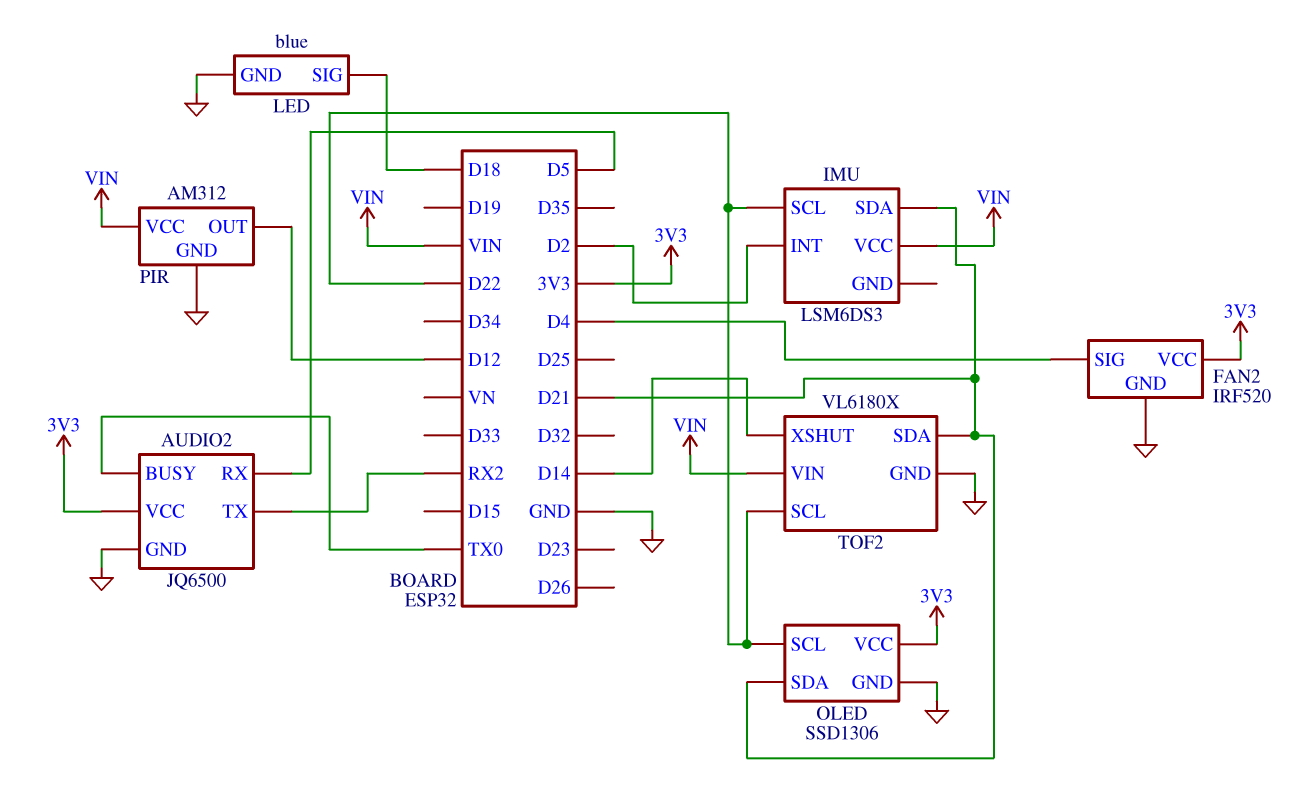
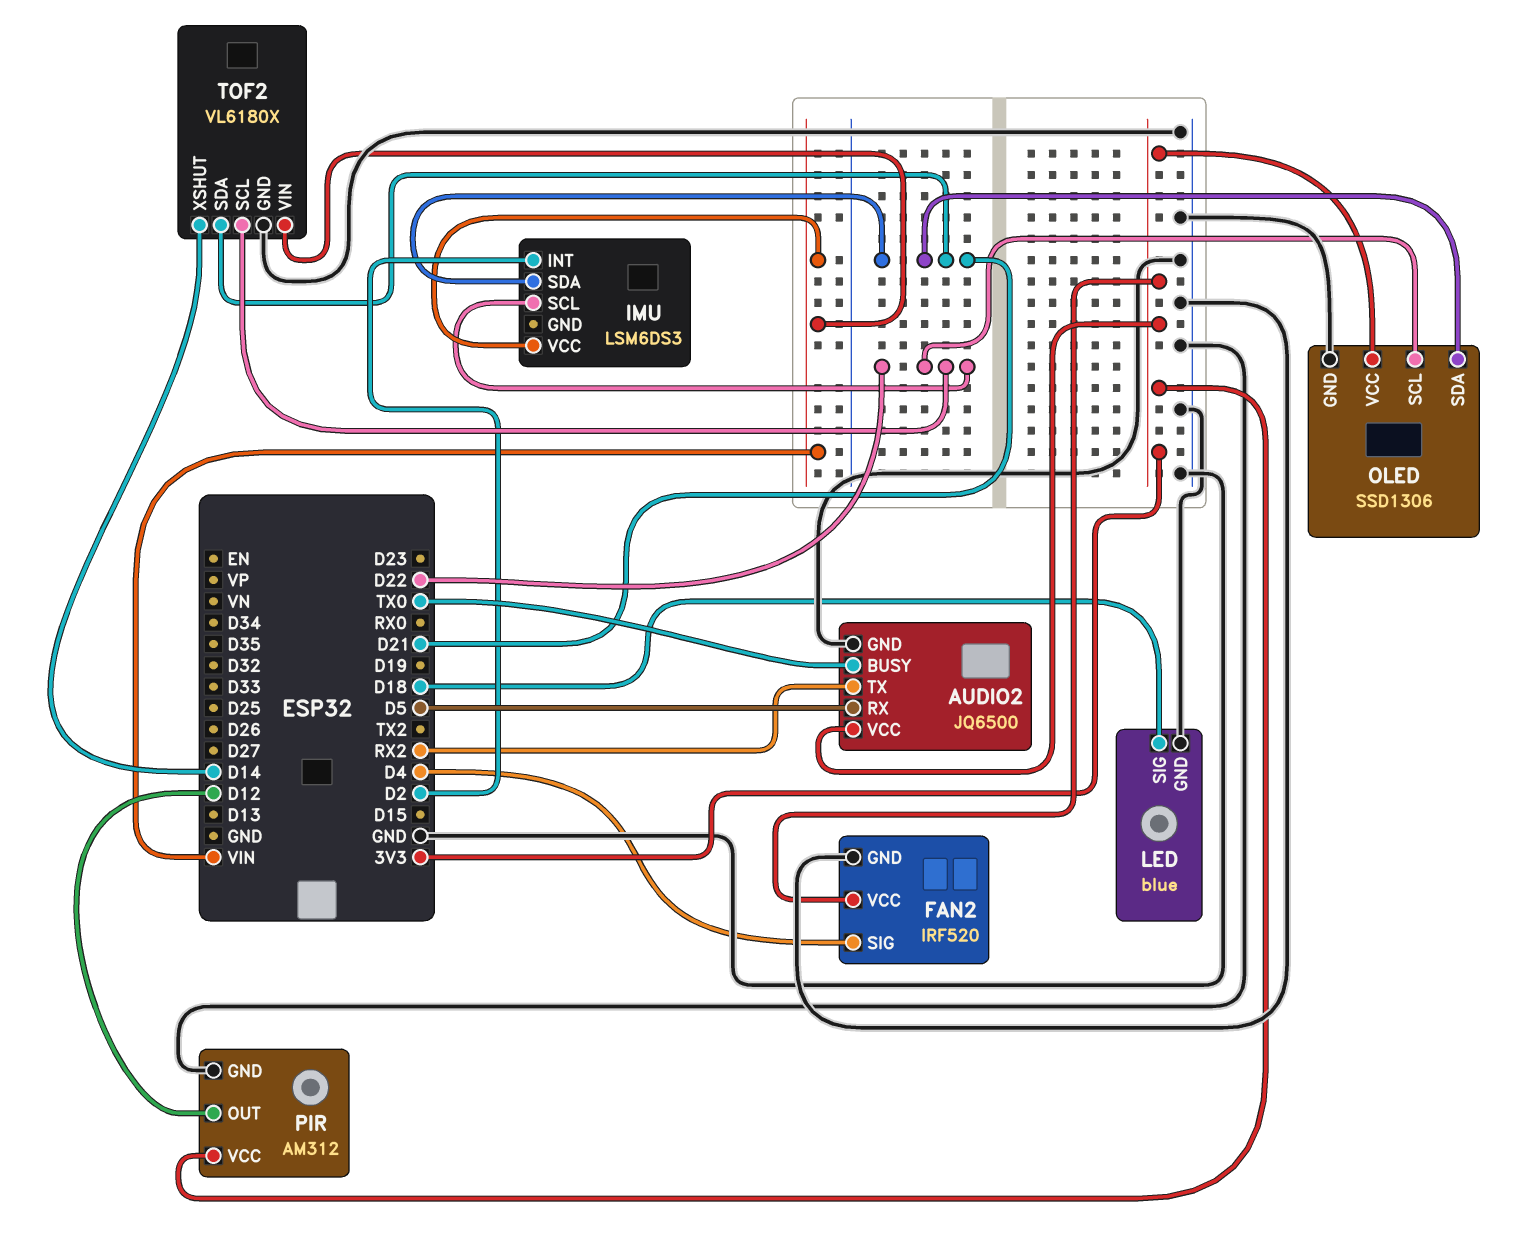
PIR pin VCC: VIN -> 3V3

